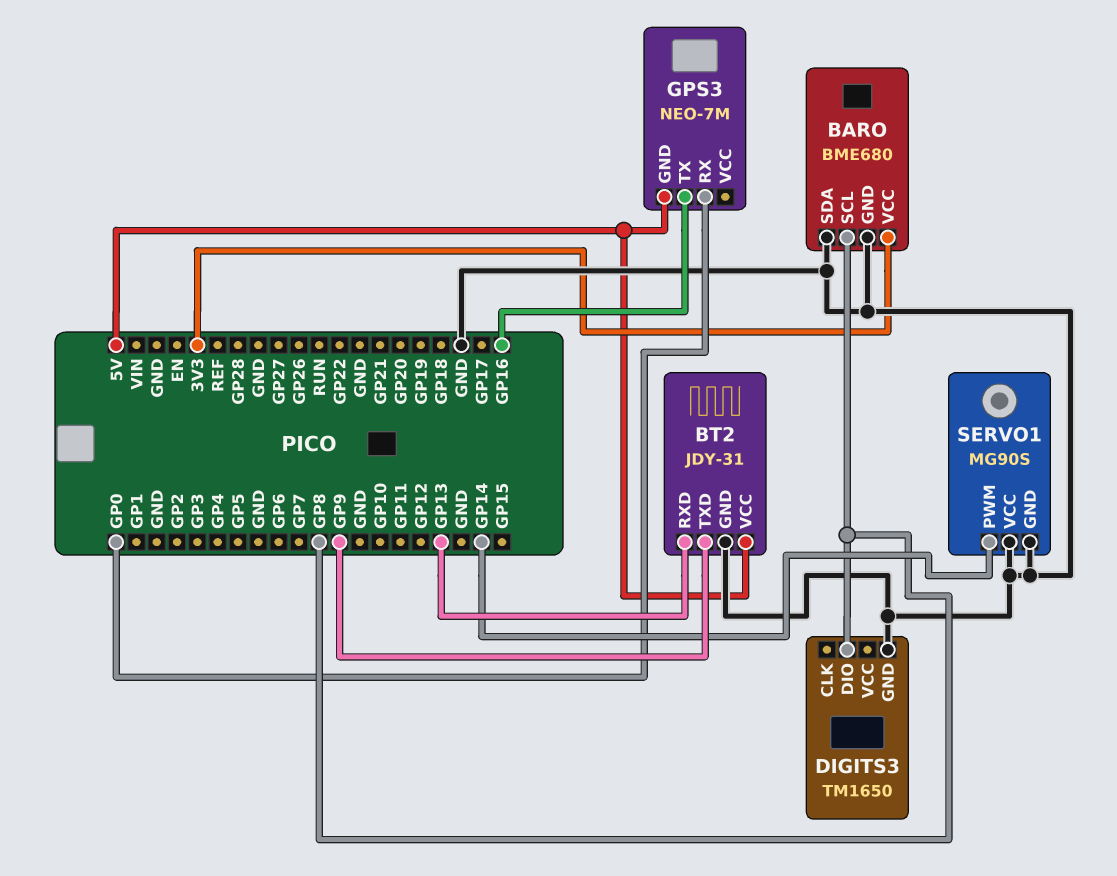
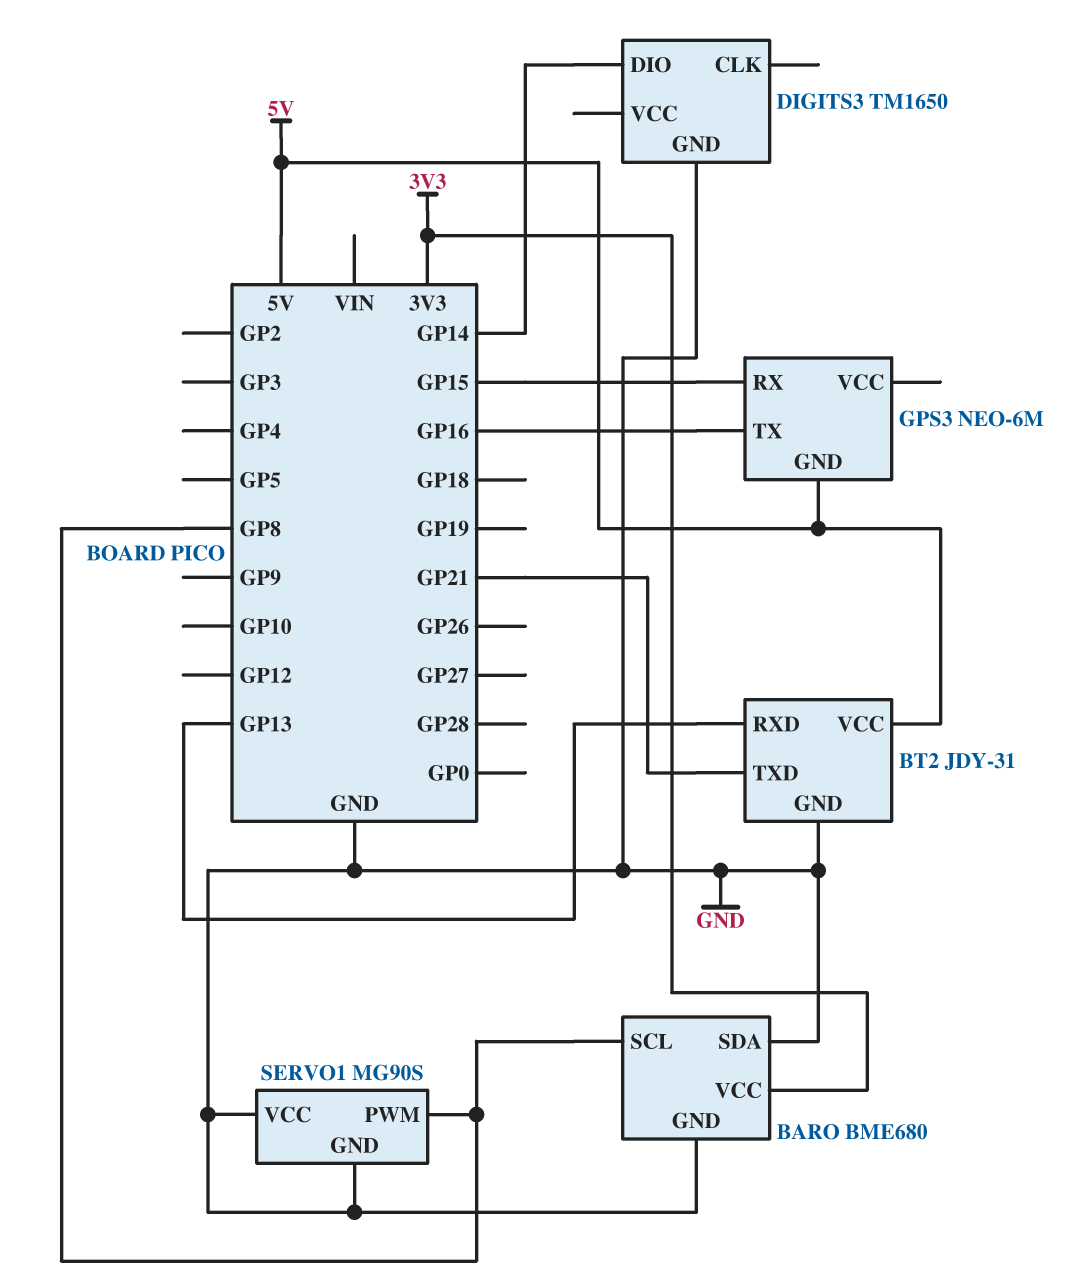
BT2 pin TXD: GP9 -> GP21
DIGITS3 pin DIO: GP8 -> GP14
GPS3: NEO-7M -> NEO-6M
GPS3 pin RX: GP0 -> GP15
SERVO1 pin PWM: GP14 -> GP8

